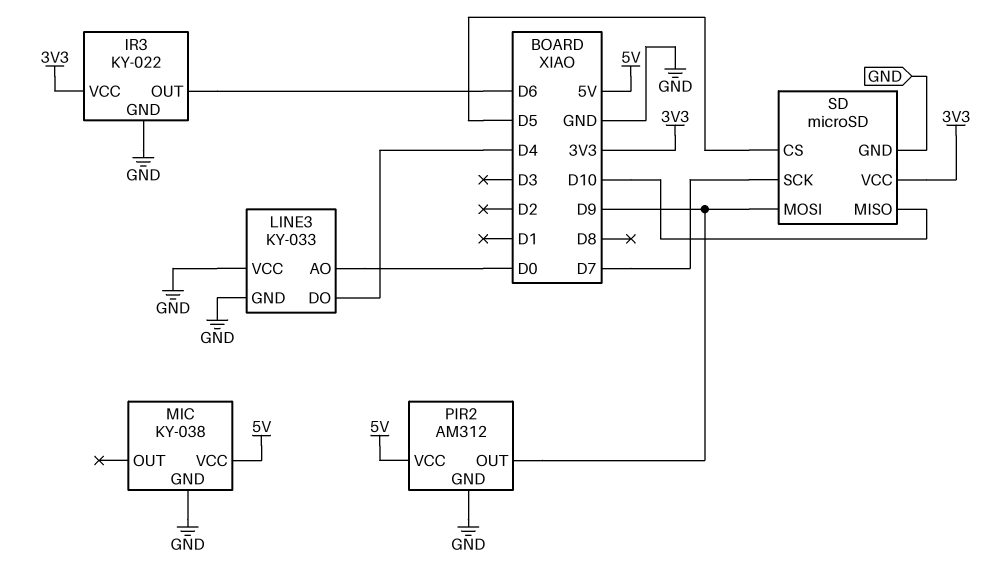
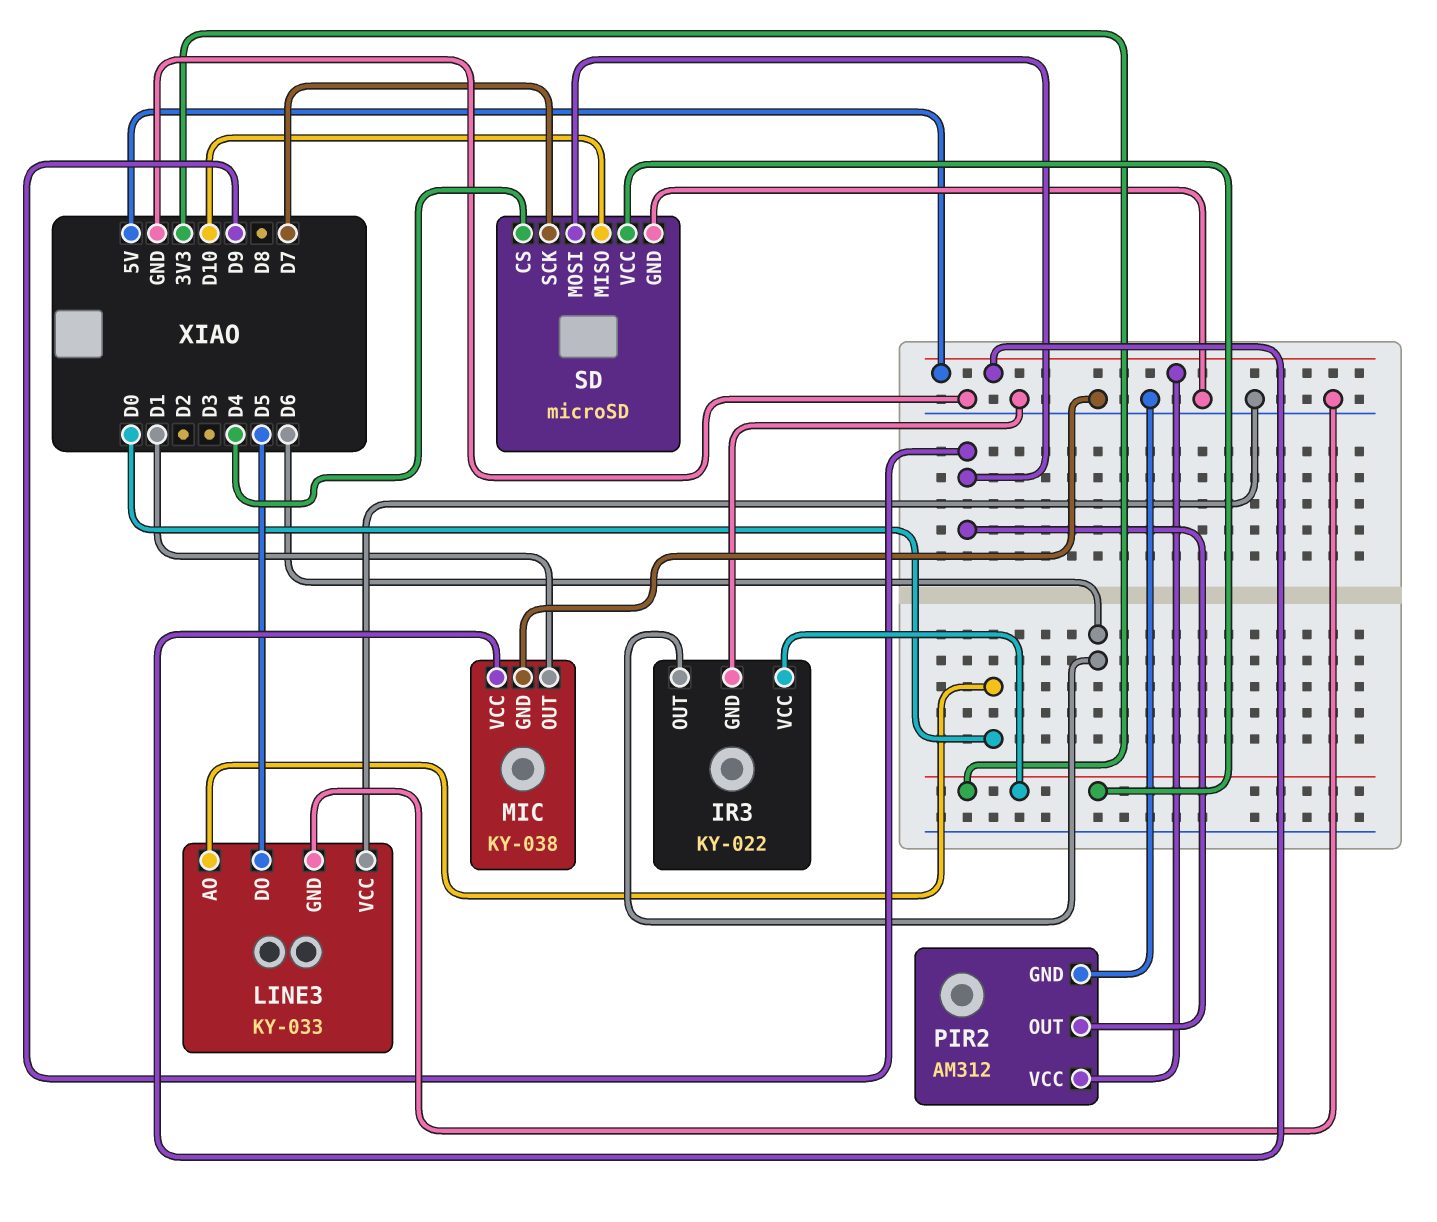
LINE3 pin DO: D4 -> D5
MIC pin OUT: none -> D1
SD pin CS: D5 -> D4

